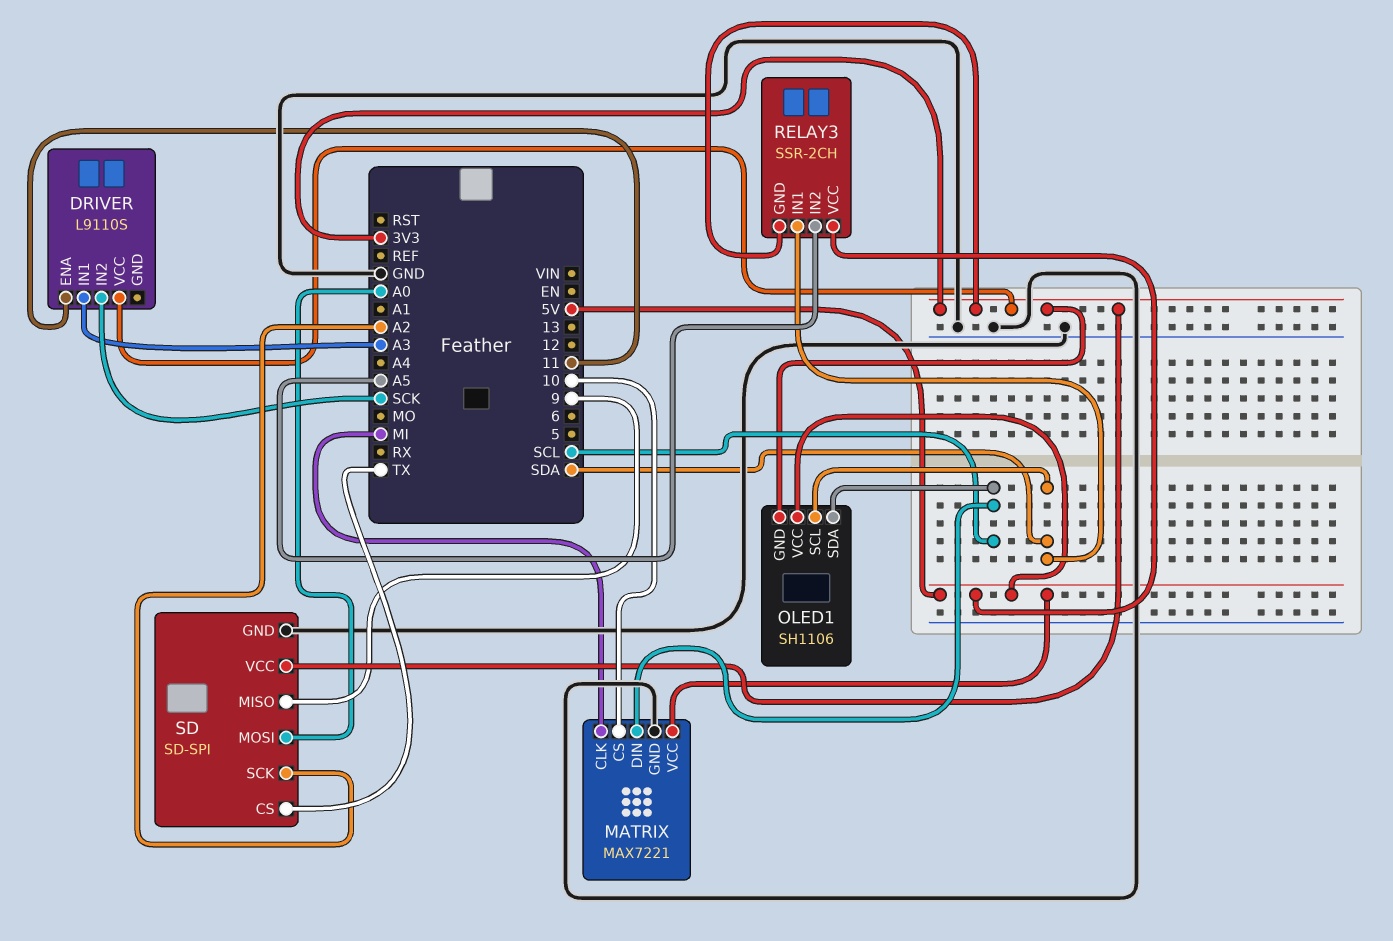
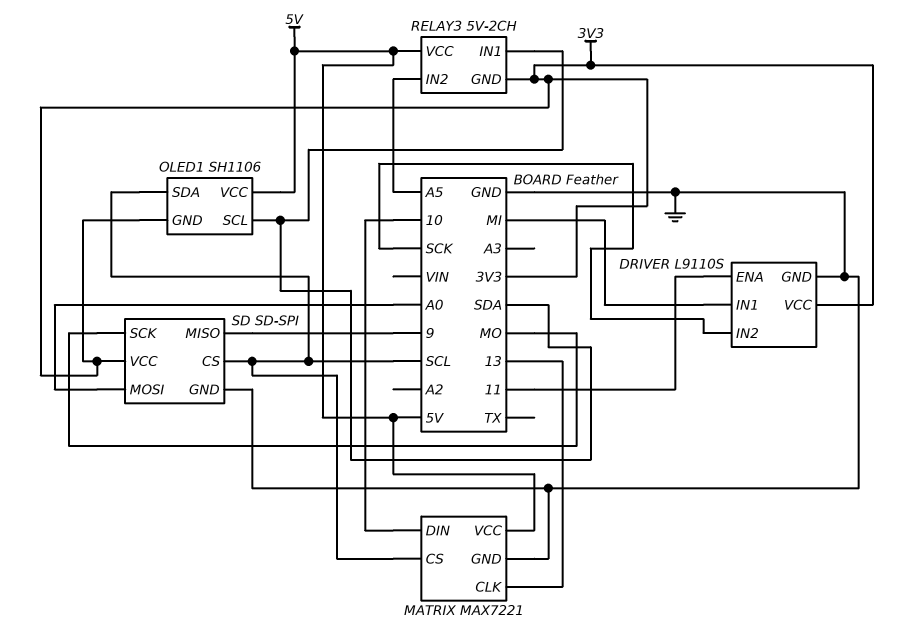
DRIVER pin GND: none -> GND
DRIVER pin IN1: A3 -> MI
MATRIX pin CLK: MI -> 13
MATRIX pin CS: 10 -> SCL
MATRIX pin DIN: SCL -> 10
RELAY3: SSR-2CH -> 5V-2CH
SD pin CS: TX -> SCL
SD pin SCK: A2 -> MO

